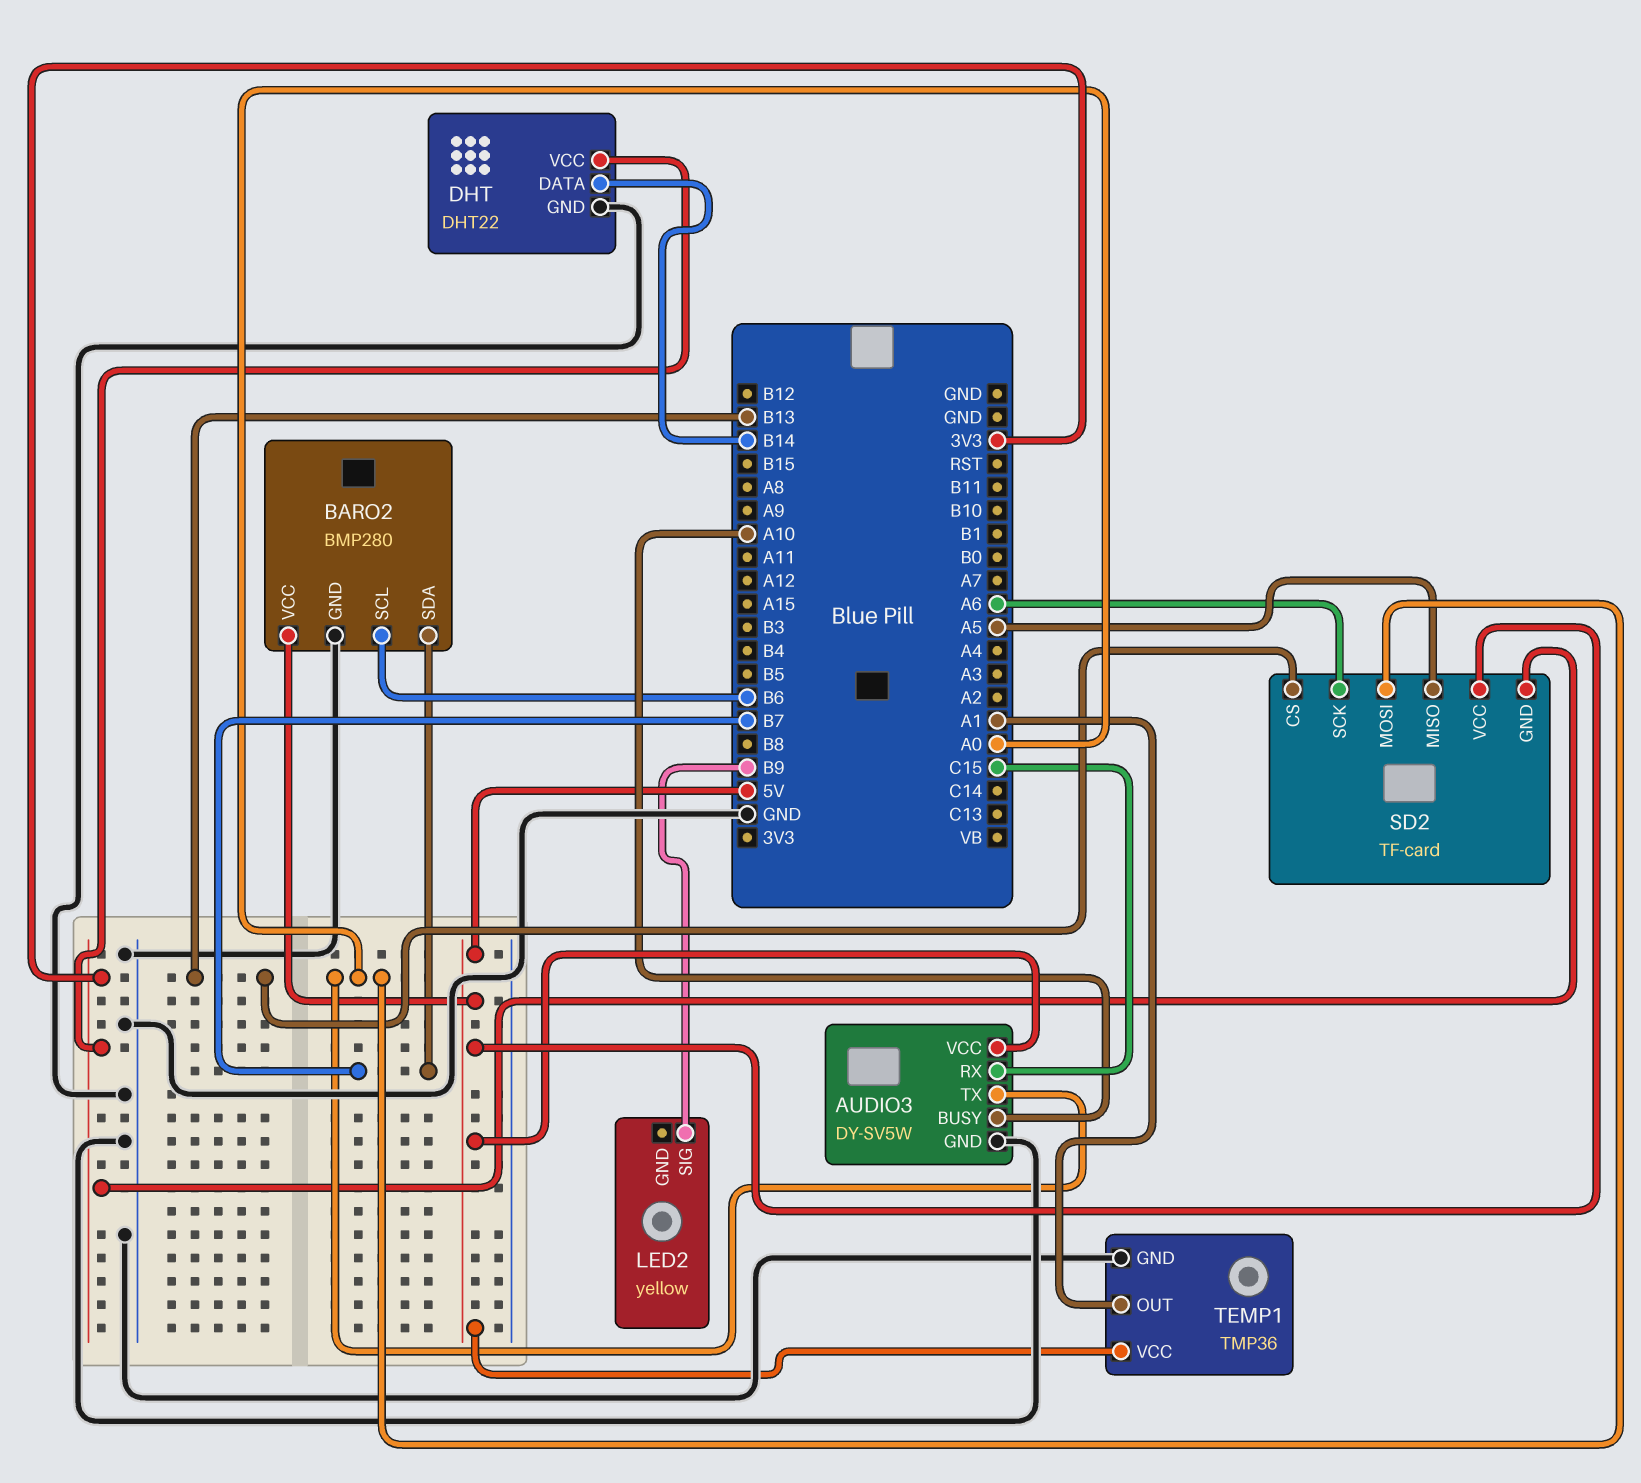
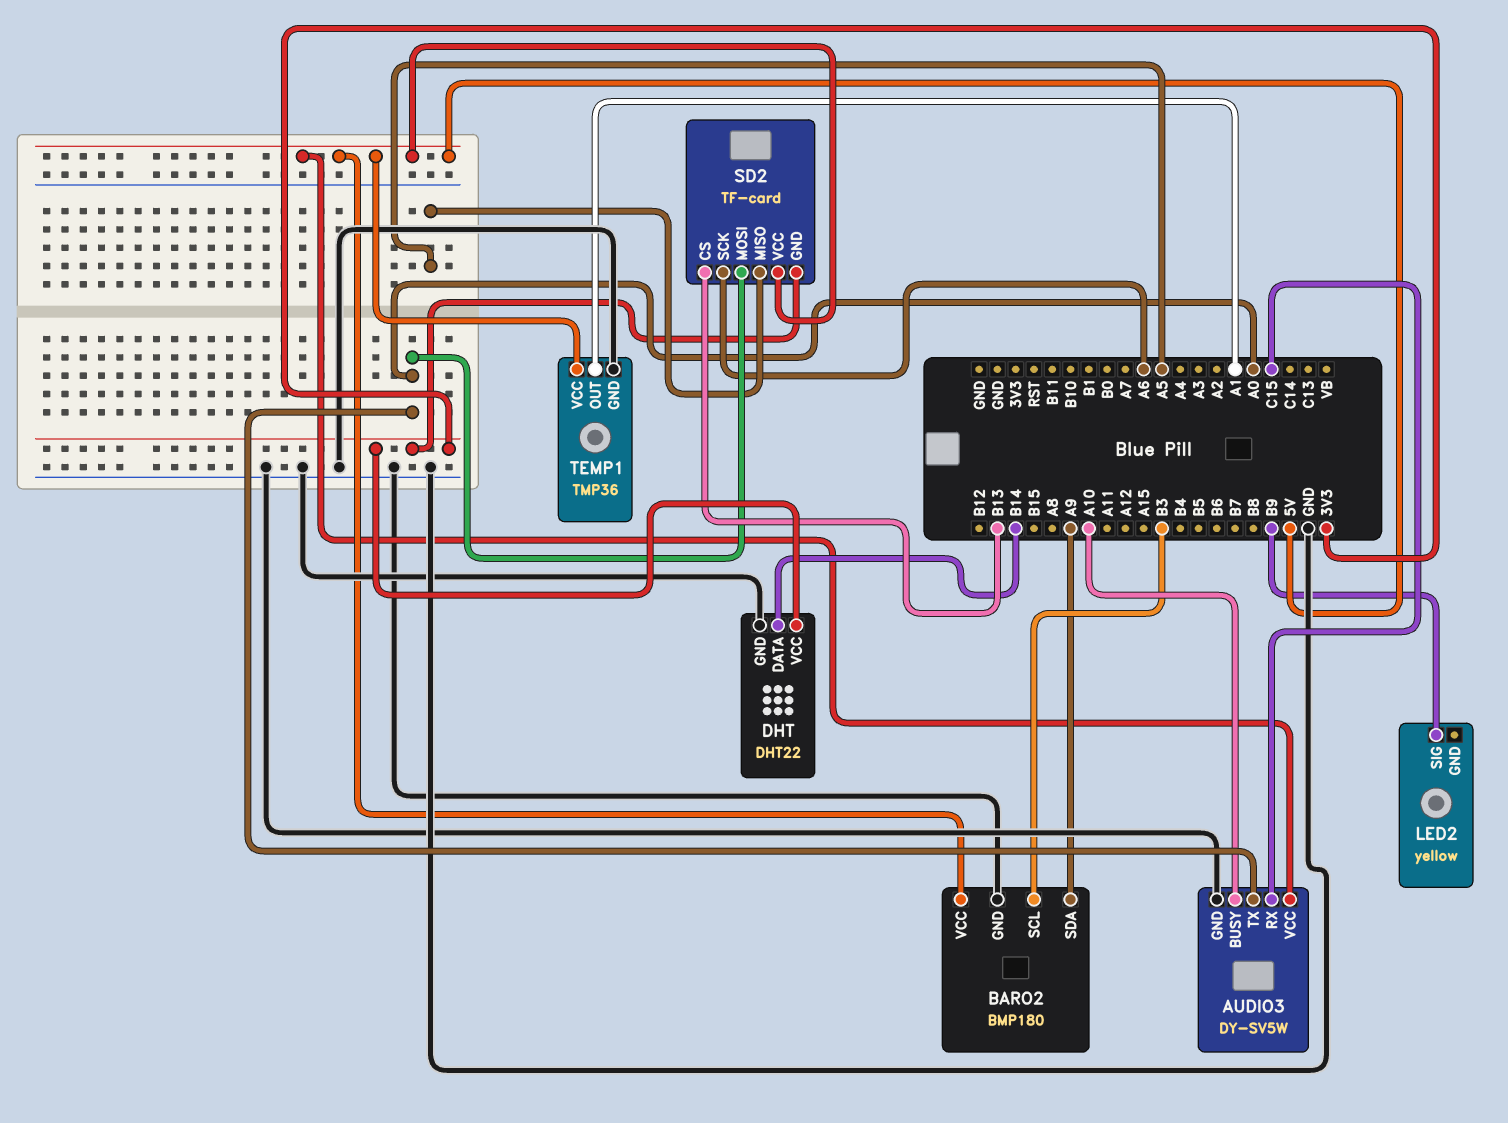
BARO2: BMP280 -> BMP180
BARO2 pin SCL: B6 -> B3
BARO2 pin SDA: B7 -> A9

